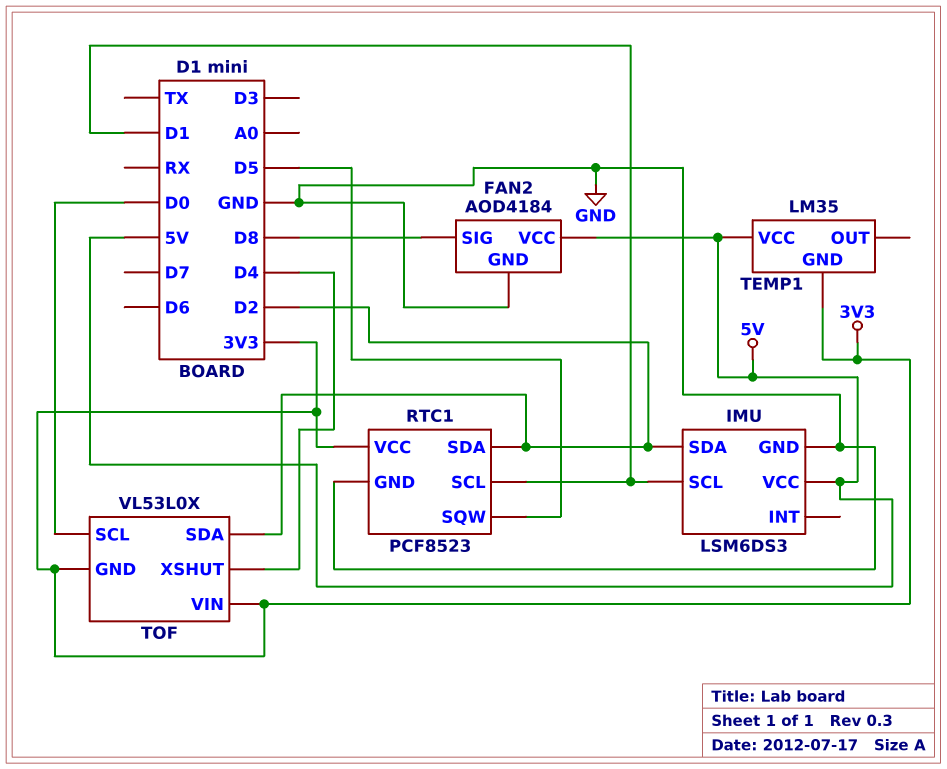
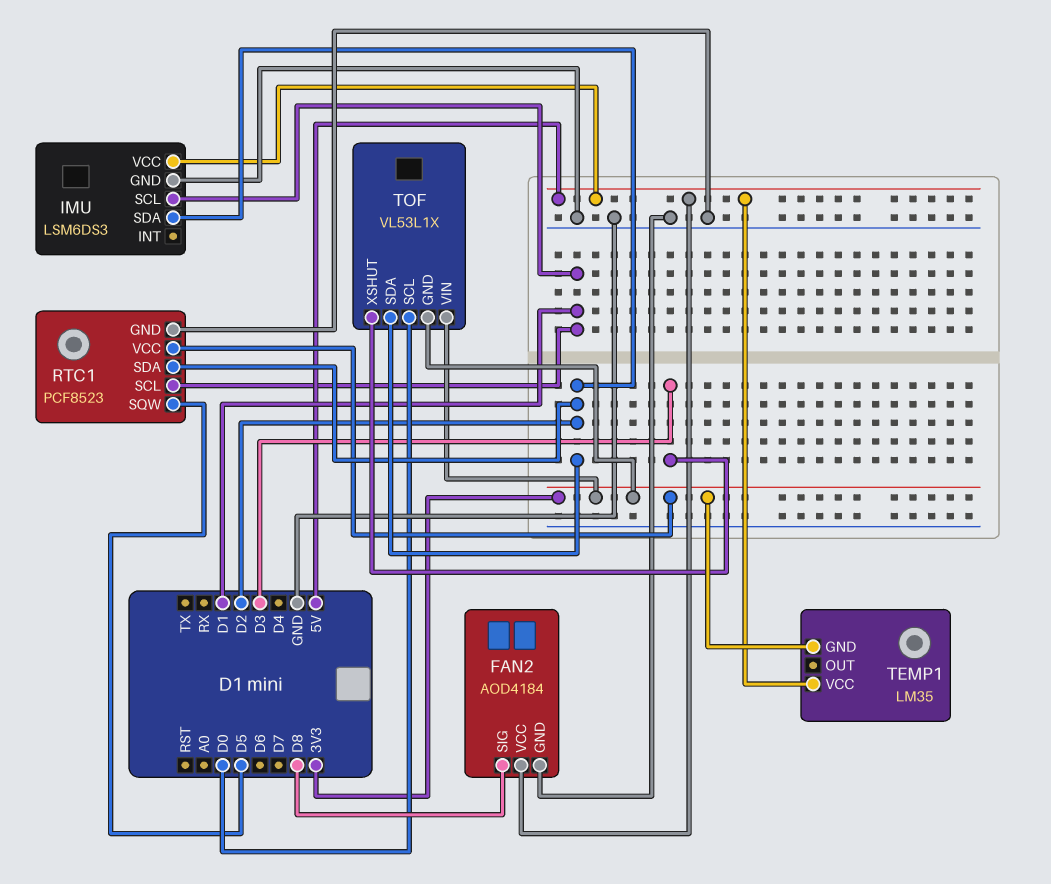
TOF: VL53L0X -> VL53L1X
TOF pin XSHUT: D4 -> D3

